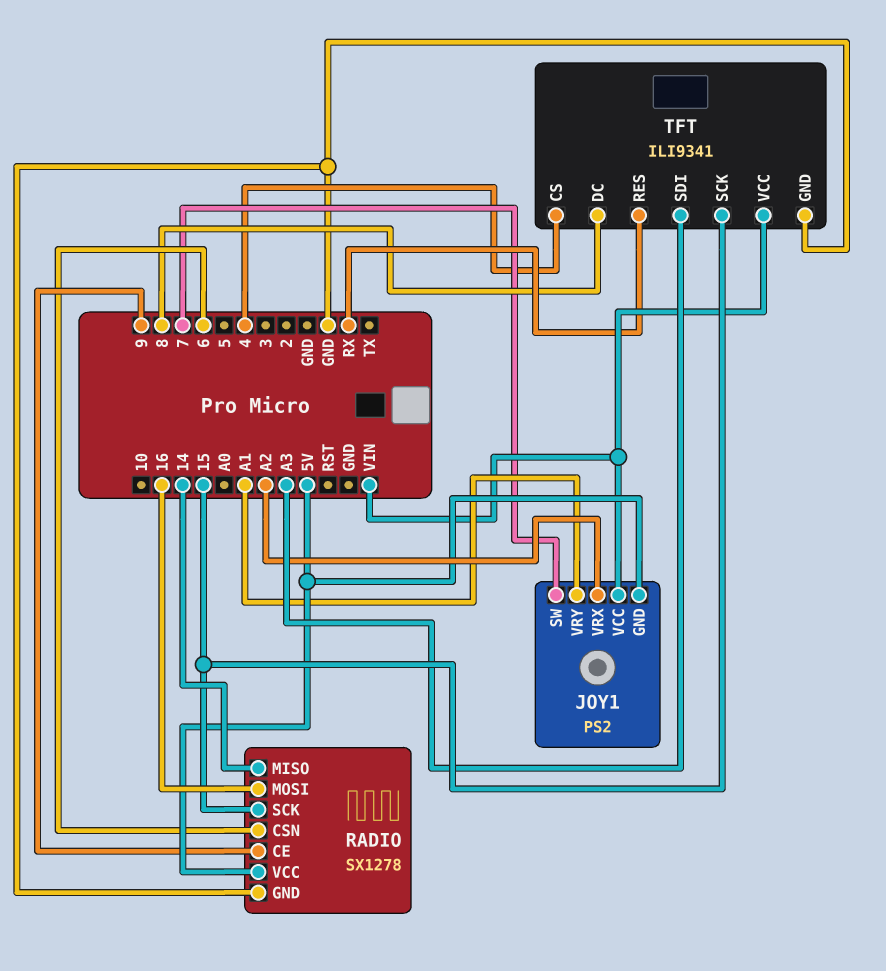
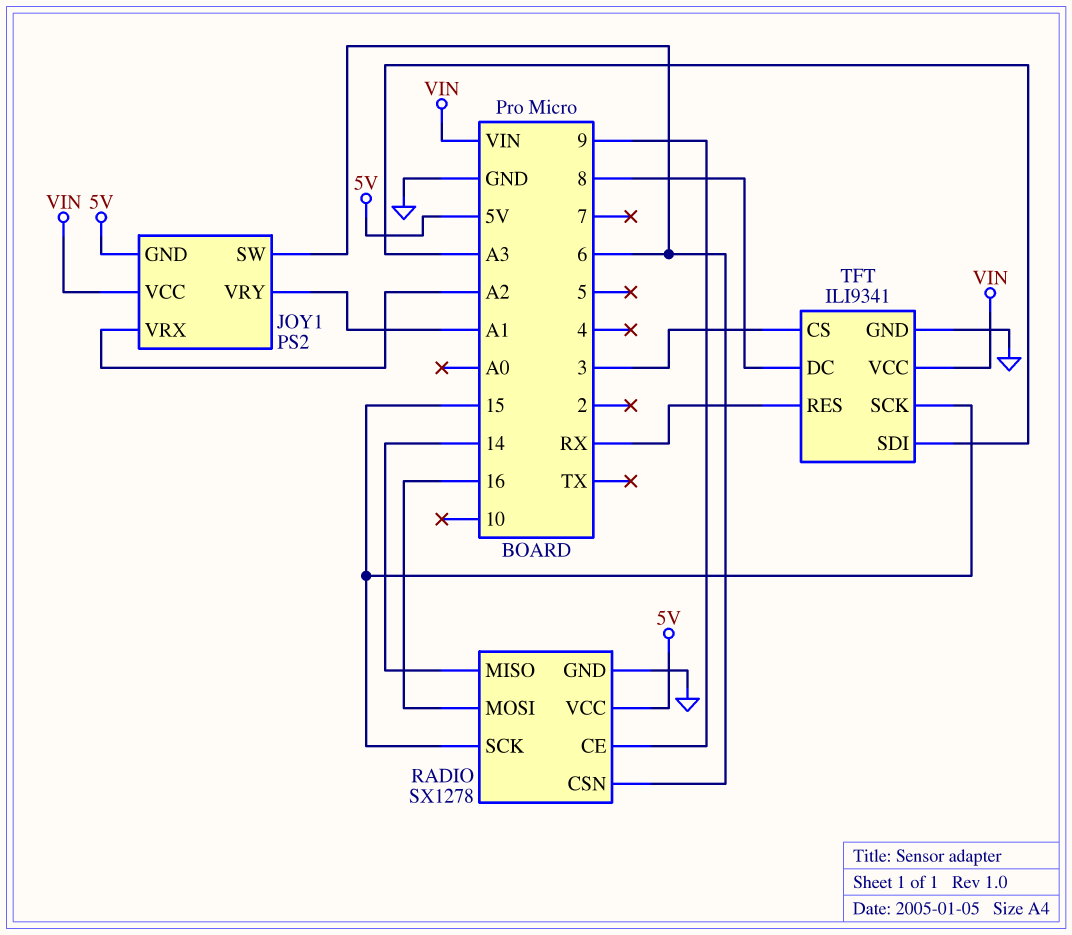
JOY1 pin SW: 7 -> 6
TFT pin CS: 4 -> 3

